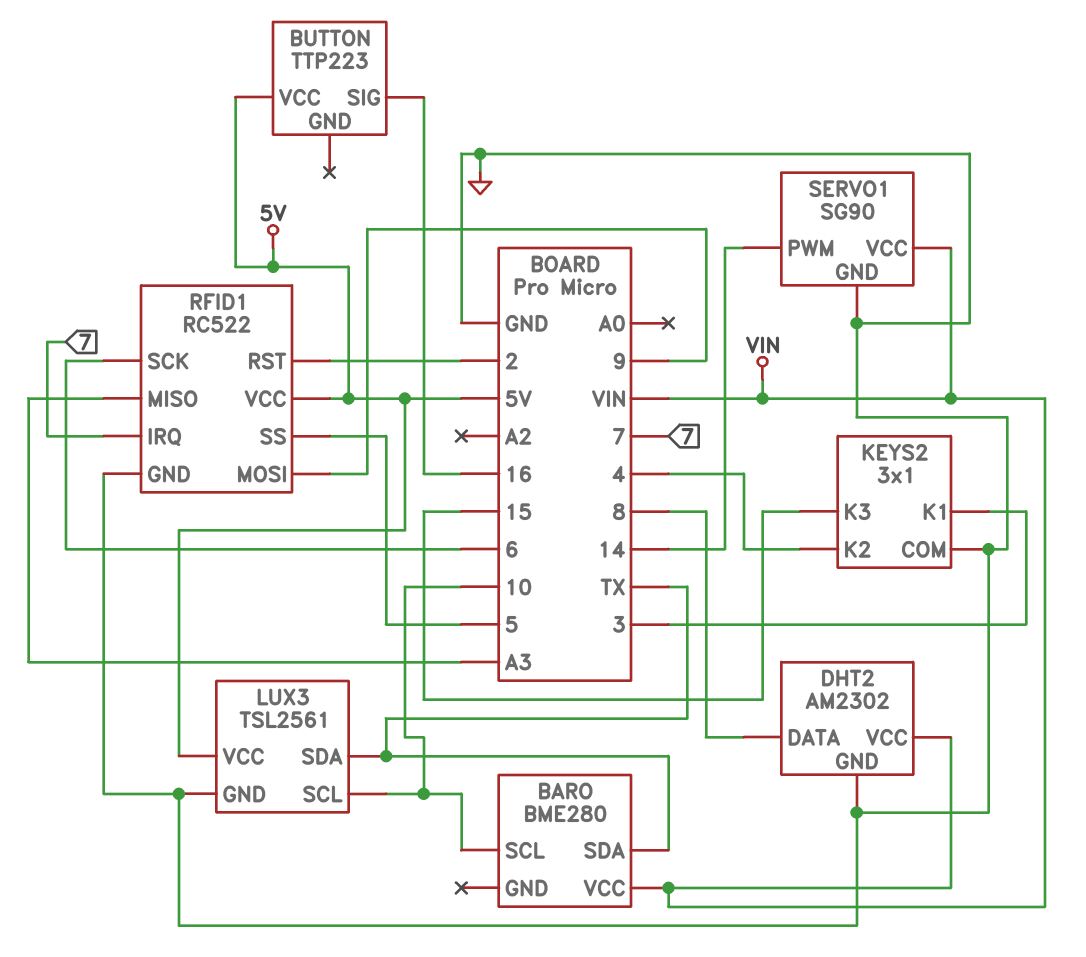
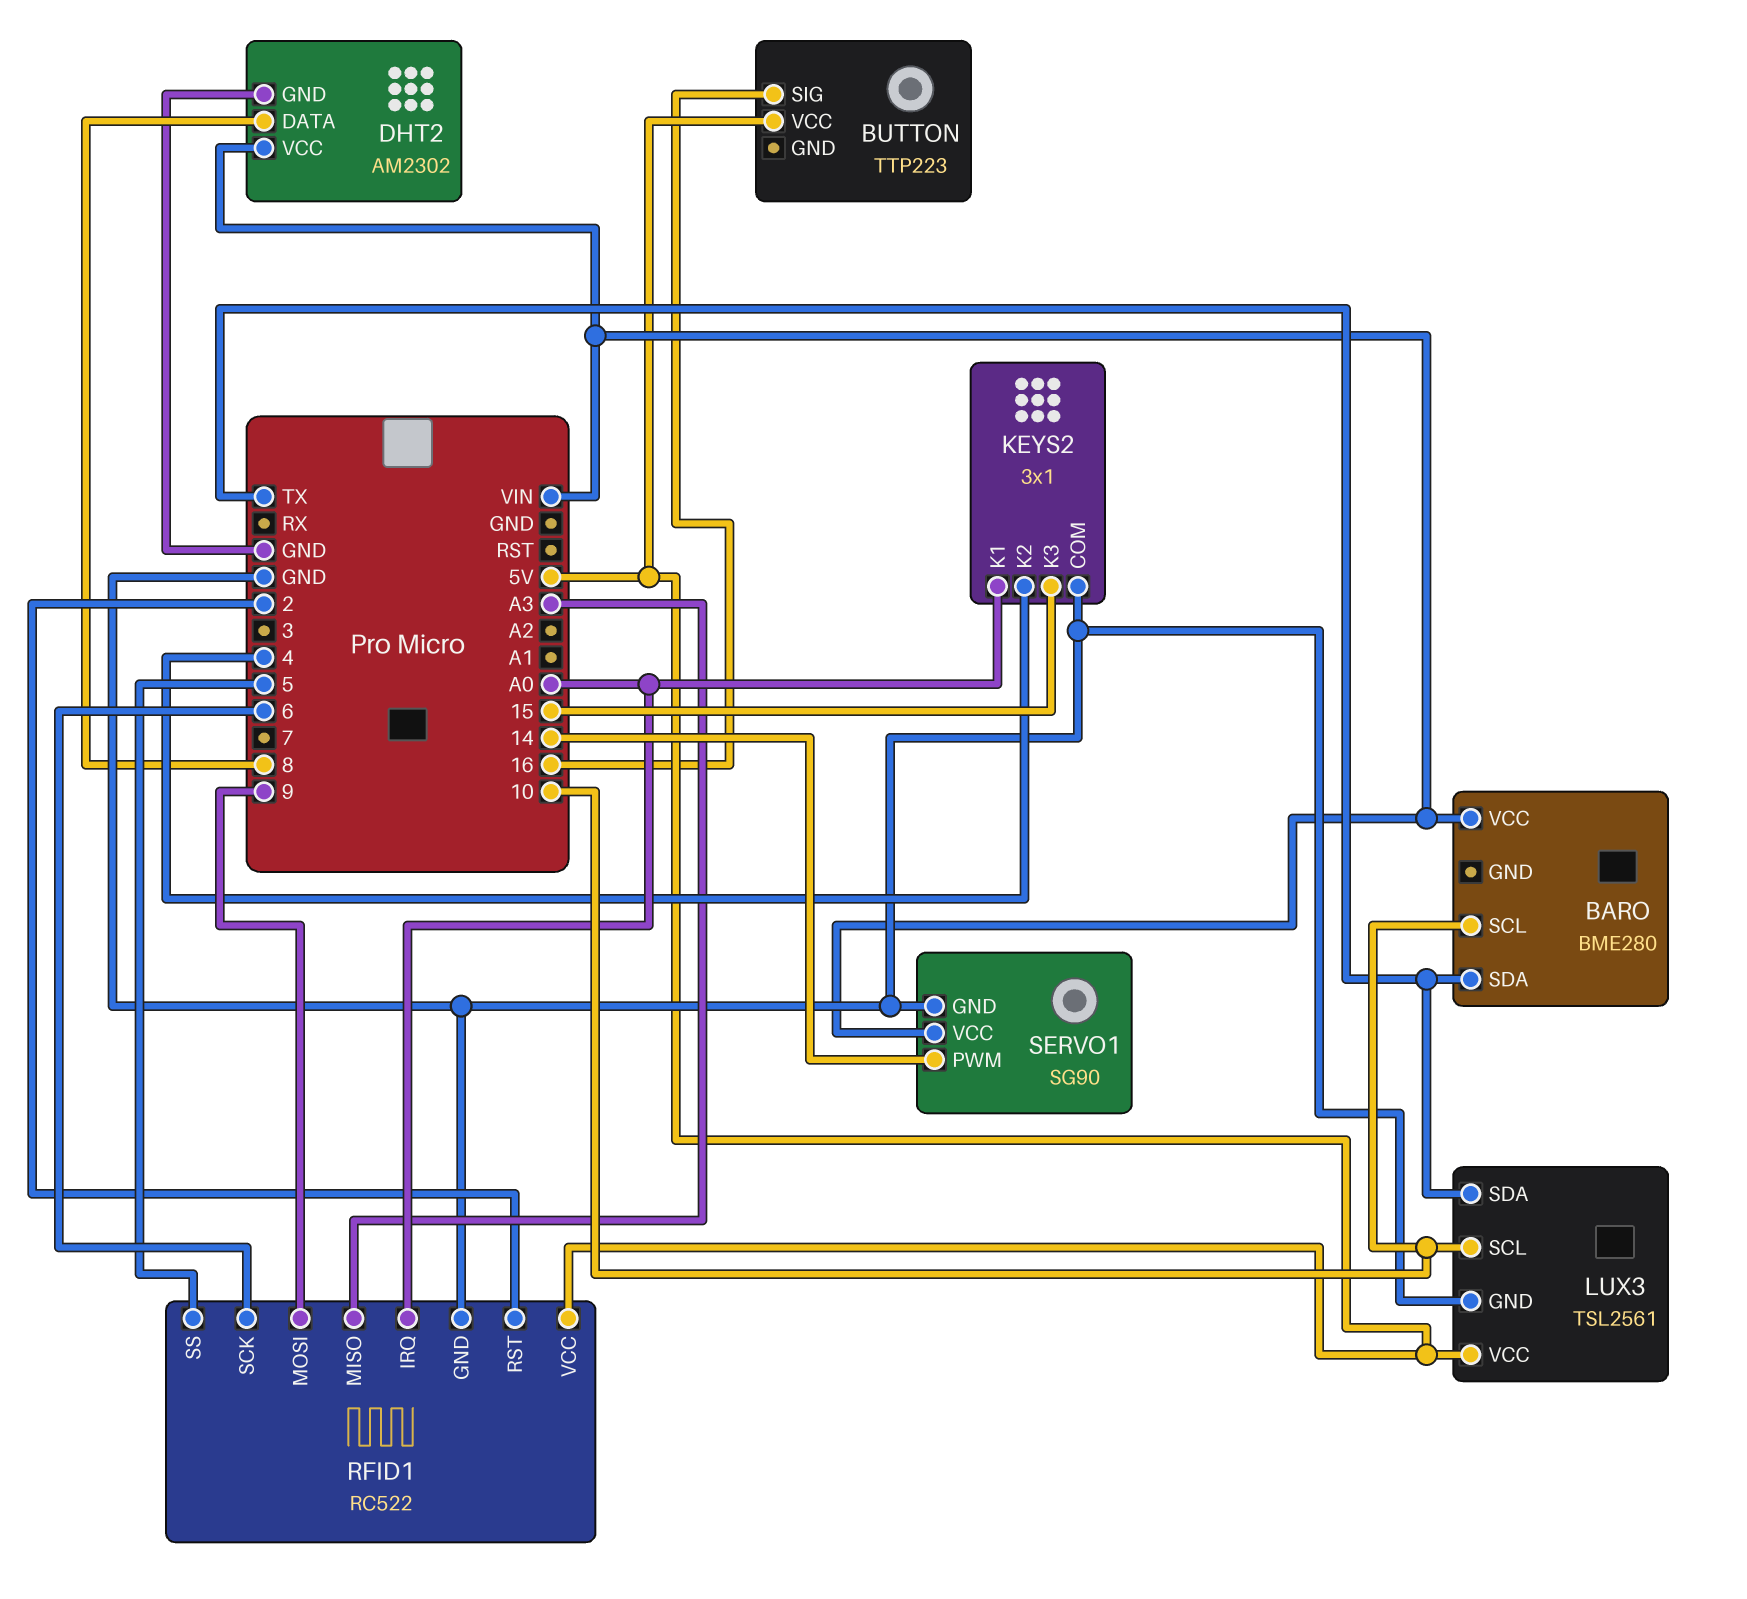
KEYS2 pin K1: 3 -> A0
RFID1 pin IRQ: 7 -> A0

